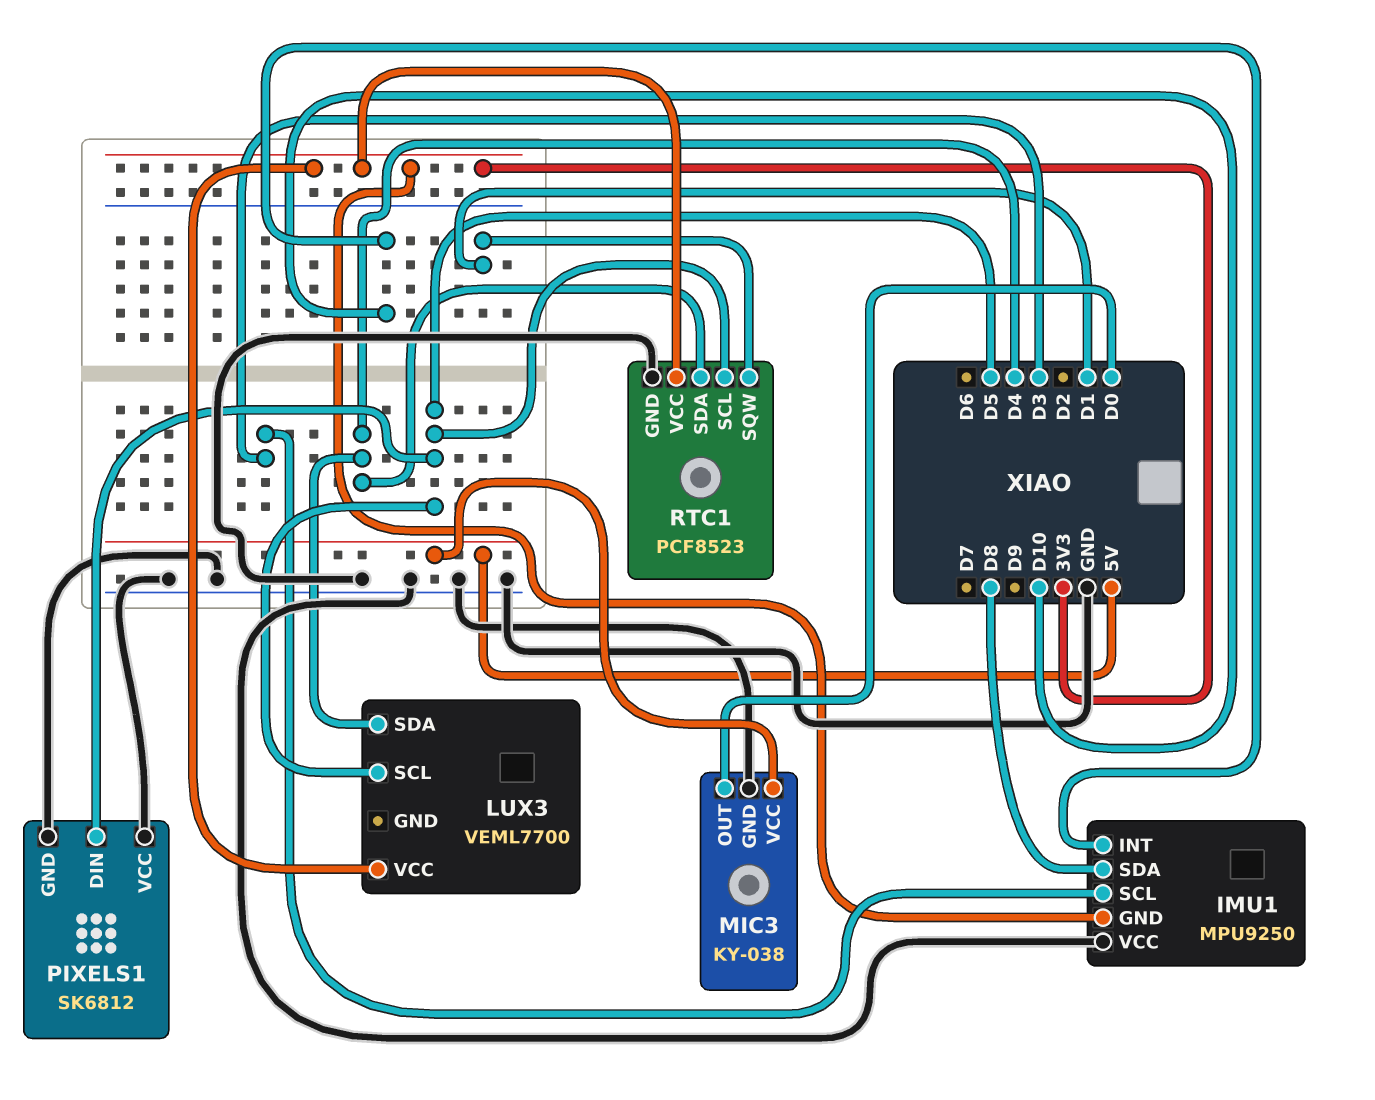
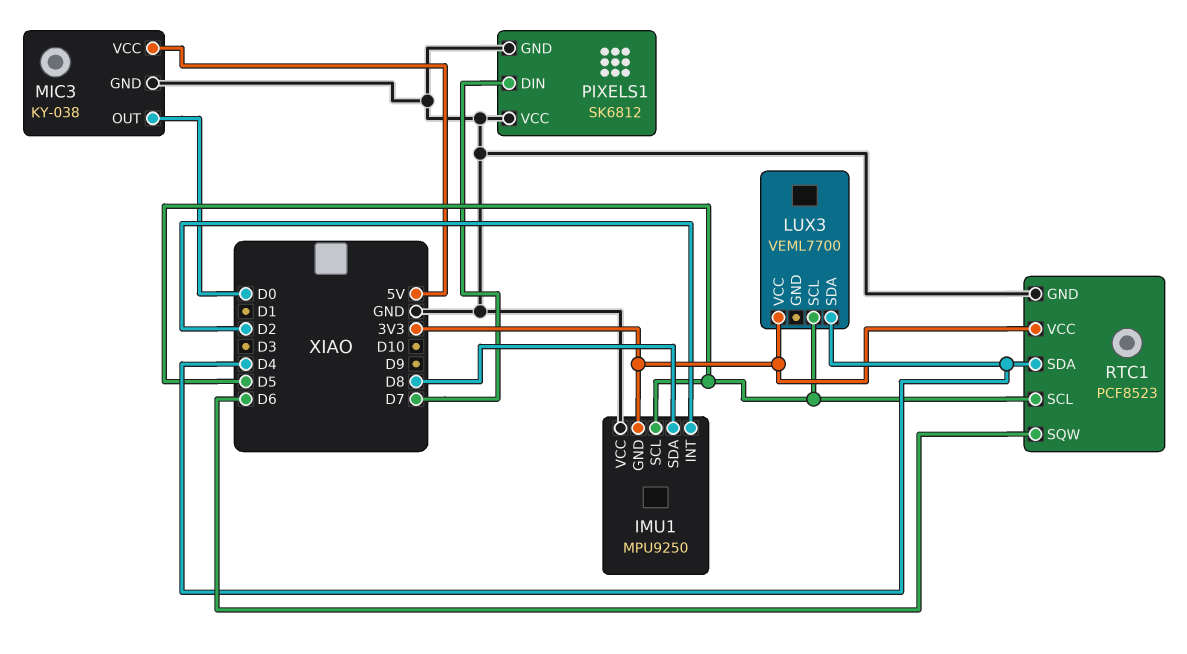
IMU1 pin INT: D10 -> D2
IMU1 pin SCL: D3 -> D5
PIXELS1 pin DIN: D5 -> D7
RTC1 pin SQW: D1 -> D6

